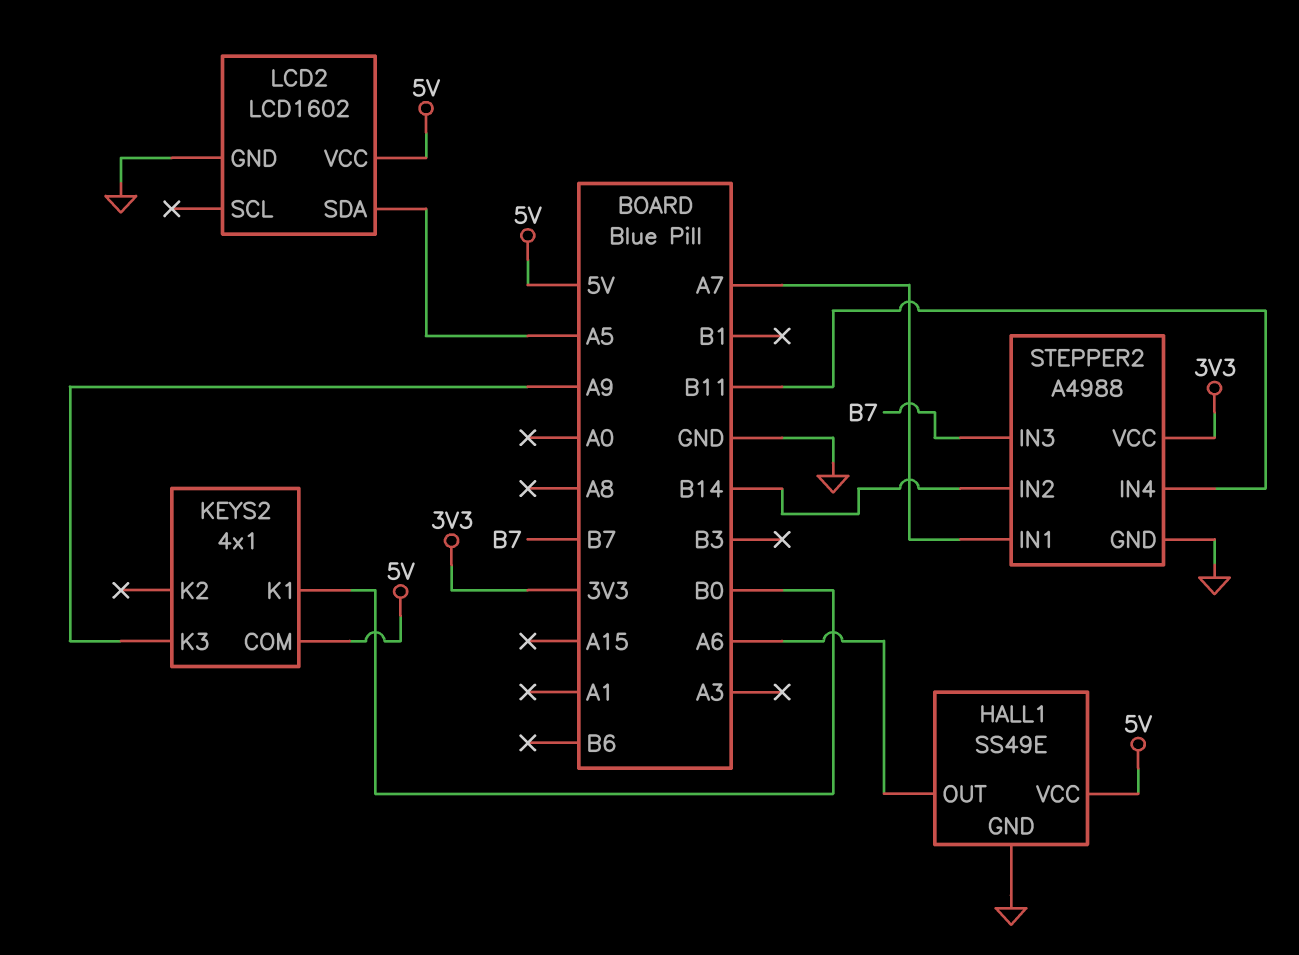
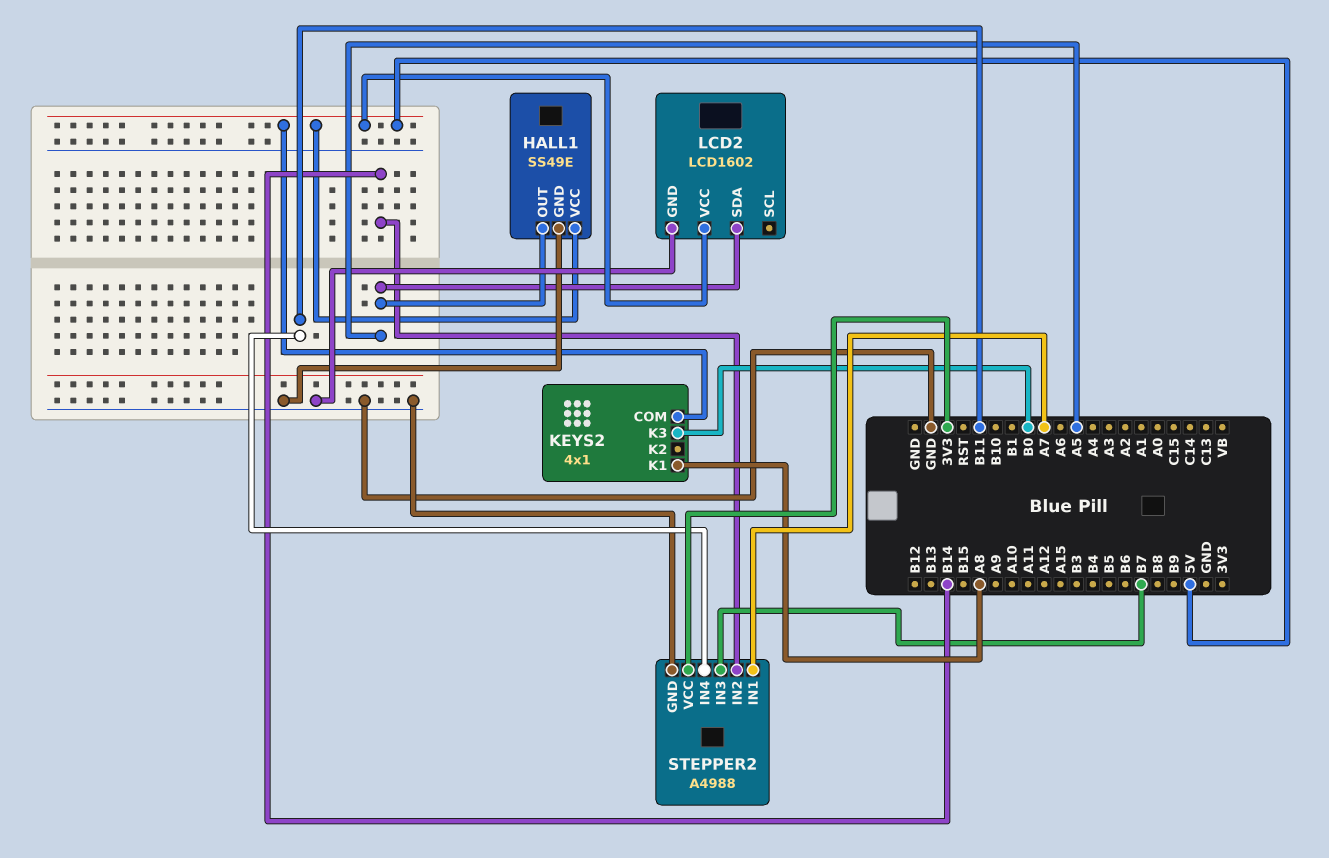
HALL1 pin OUT: A6 -> A5
KEYS2 pin K1: B0 -> A8
KEYS2 pin K3: A9 -> B0

